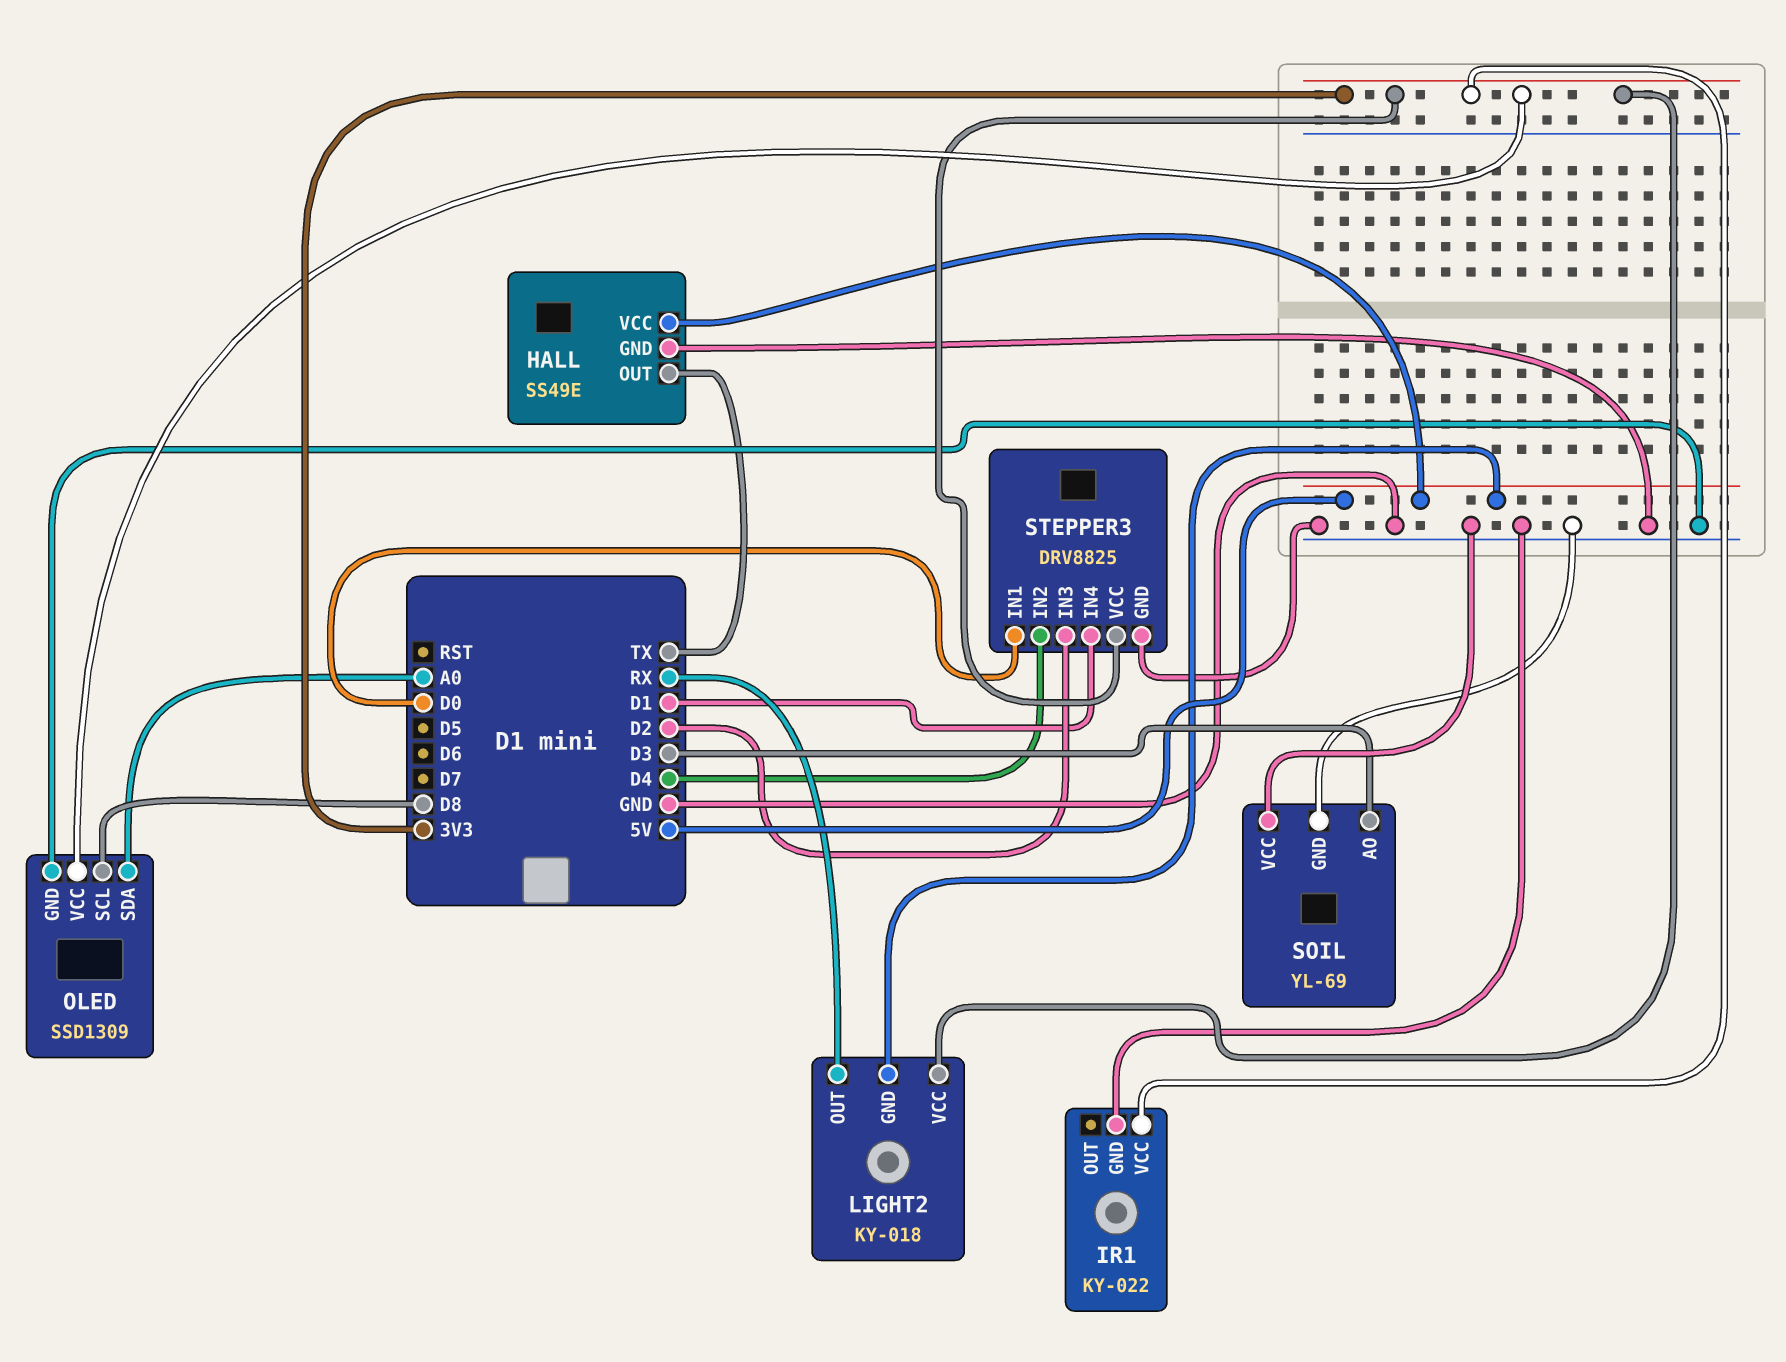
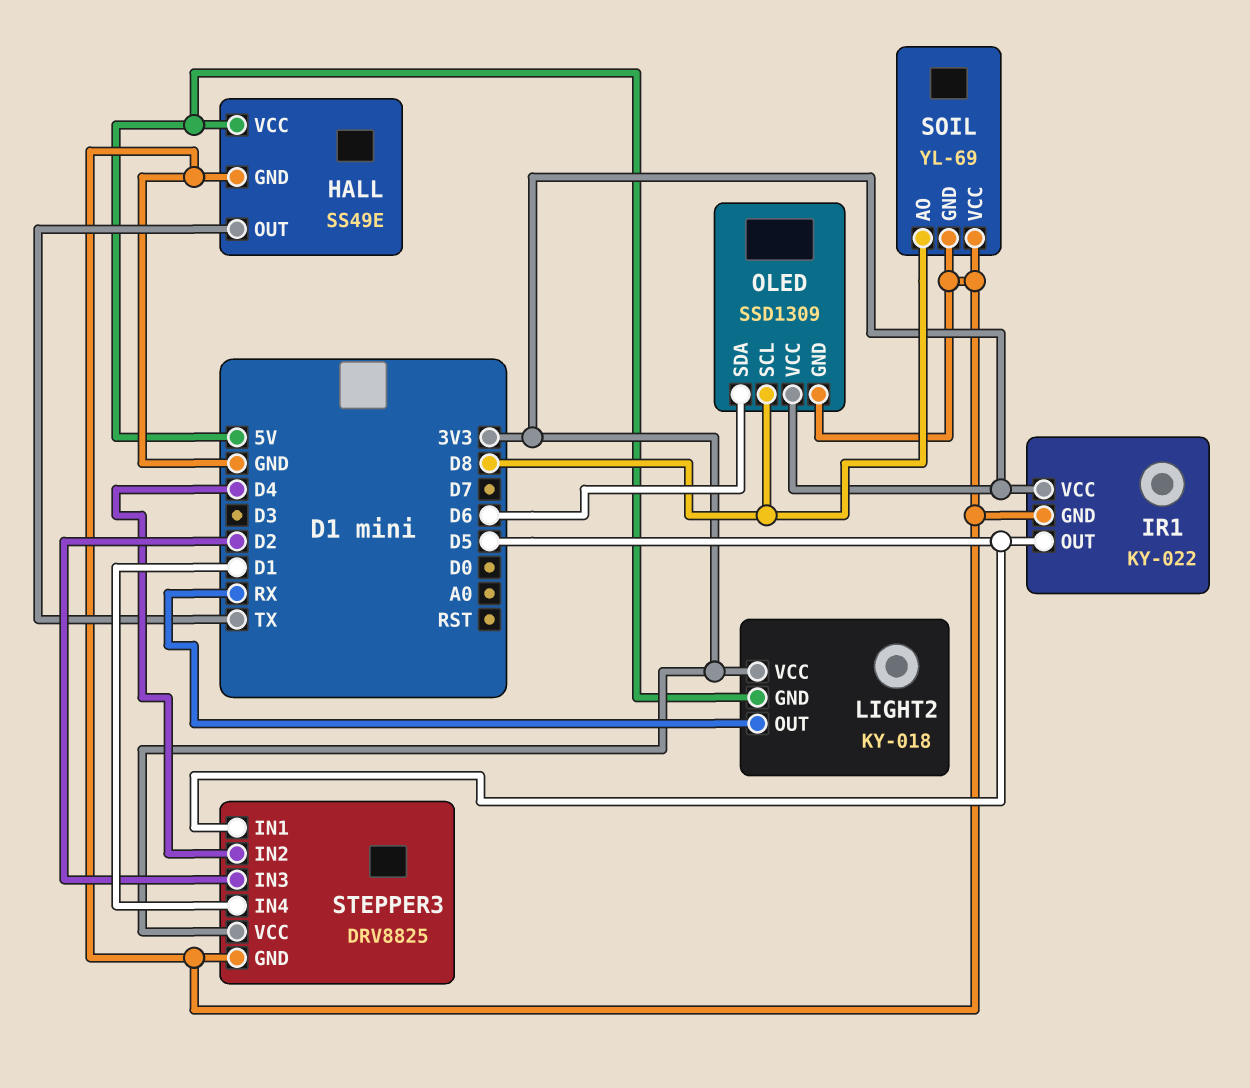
IR1 pin OUT: none -> D5
OLED pin SDA: A0 -> D6
SOIL pin AO: D3 -> D8
STEPPER3 pin IN1: D0 -> D5

